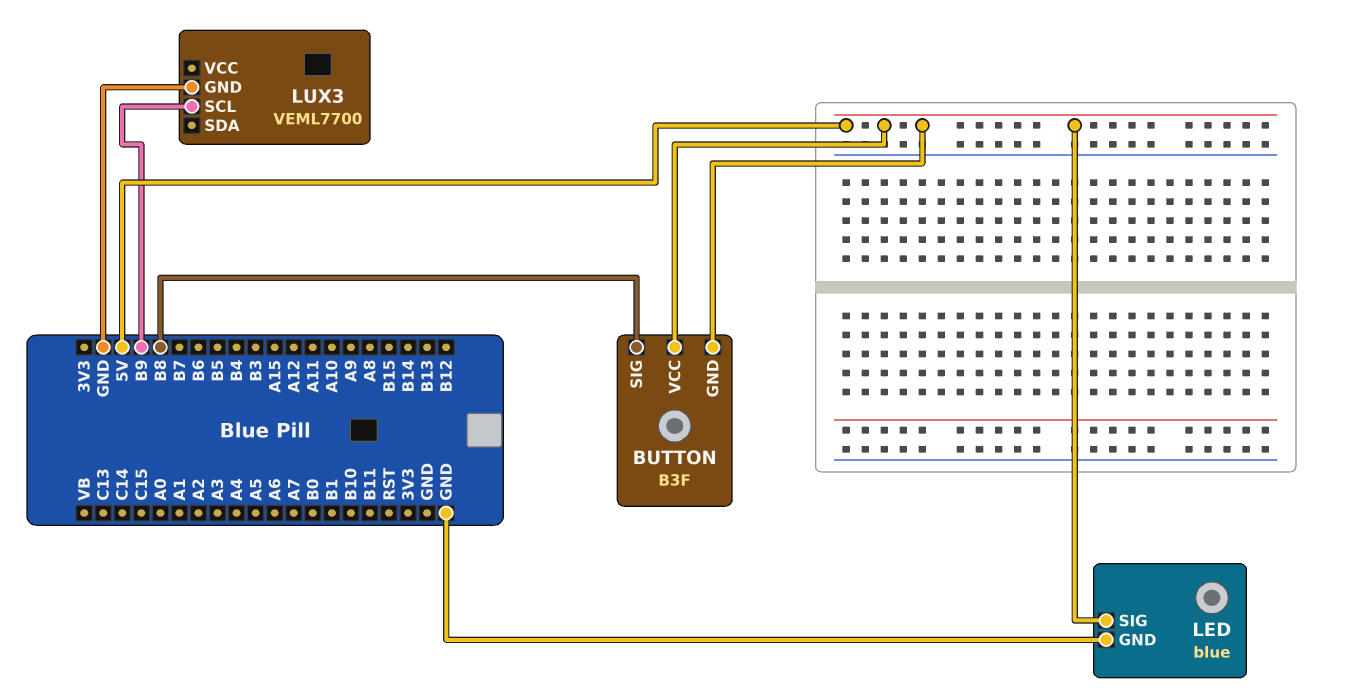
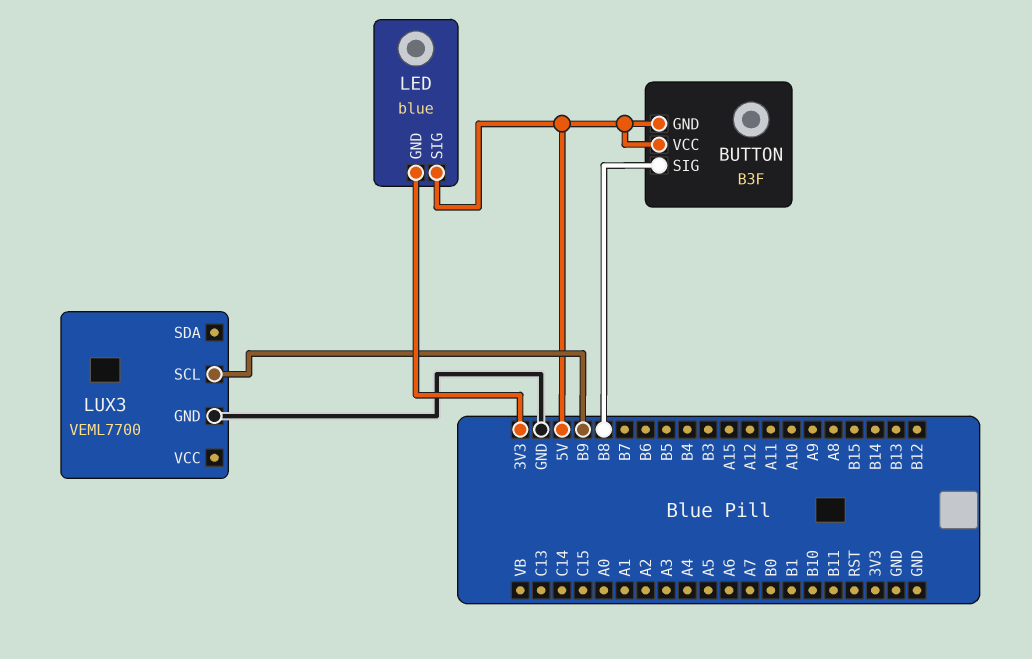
LED pin GND: GND -> 3V3

